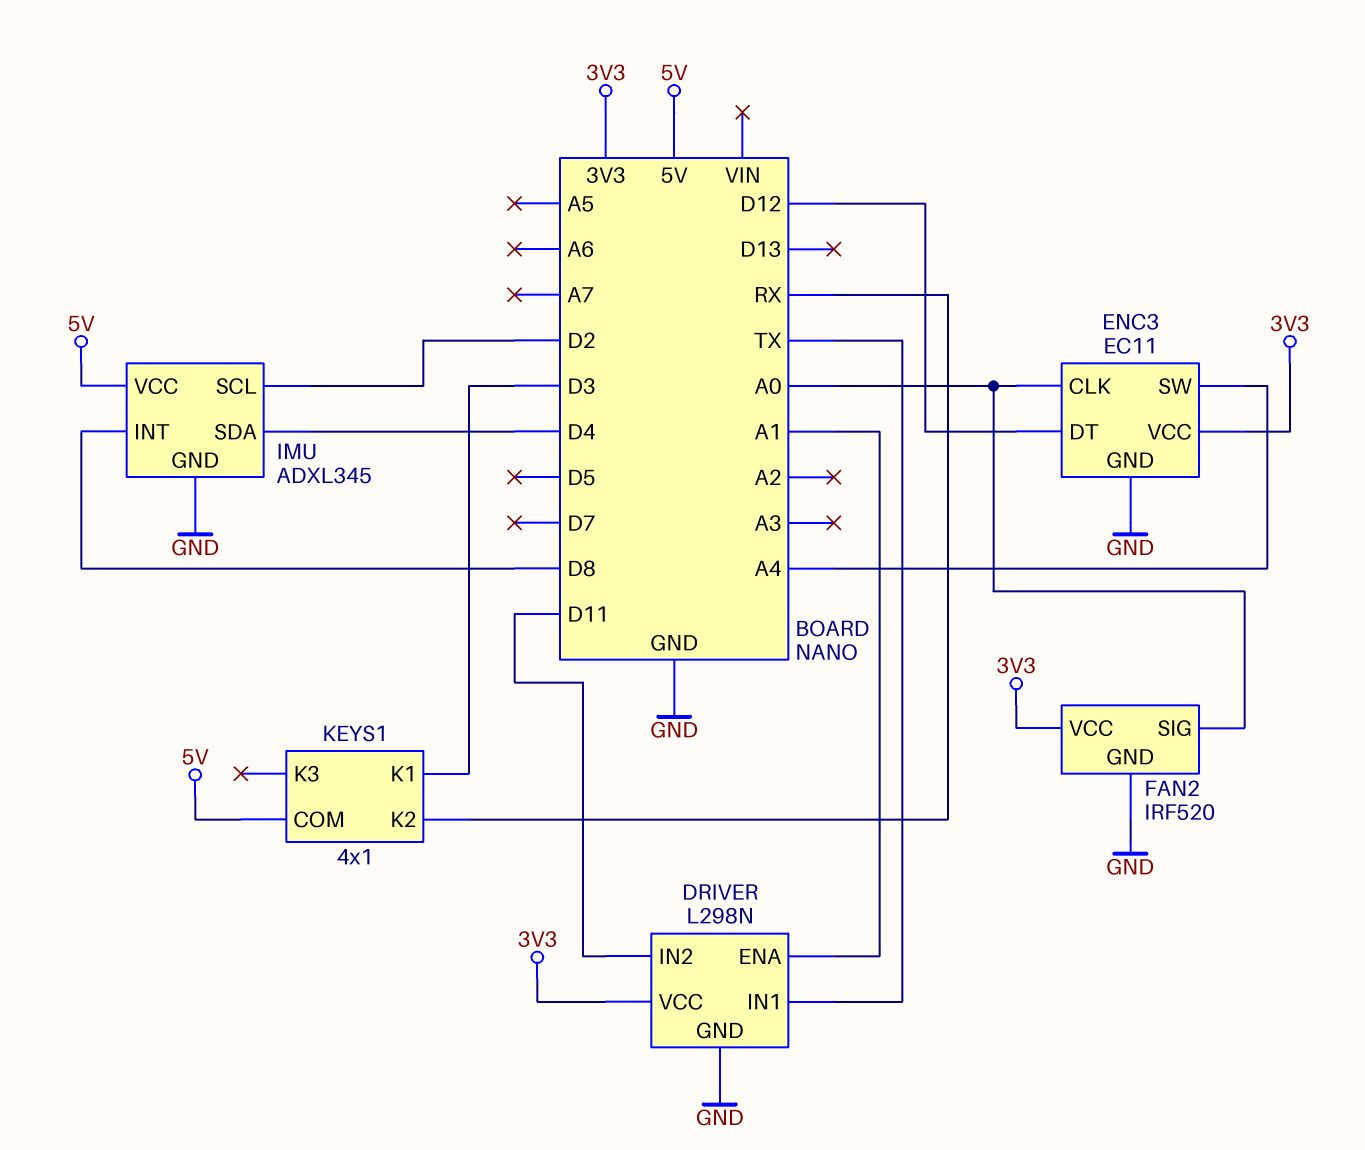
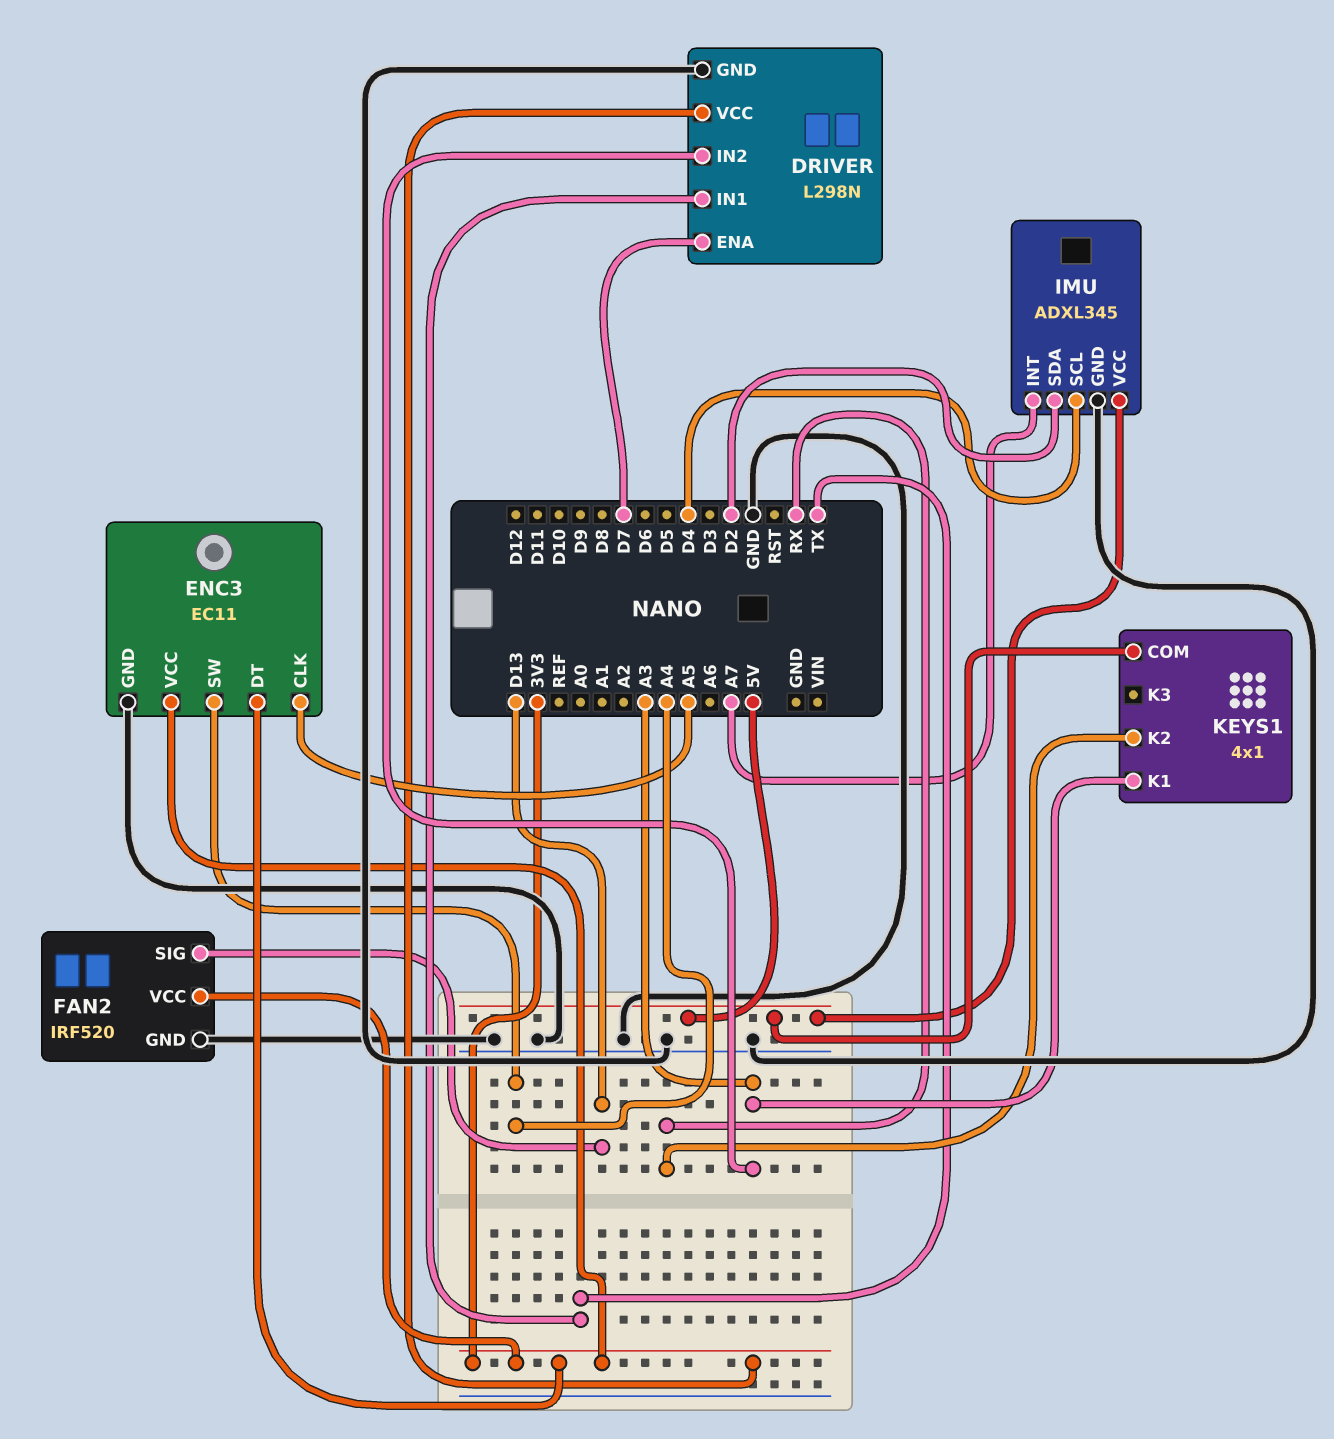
DRIVER pin ENA: A1 -> D7
DRIVER pin IN2: D11 -> A3
ENC3 pin CLK: A0 -> A5
ENC3 pin DT: D12 -> 3V3
FAN2 pin SIG: A0 -> D13
IMU pin INT: D8 -> A7
IMU pin SCL: D2 -> D4
IMU pin SDA: D4 -> D2
KEYS1 pin K1: D3 -> A3

